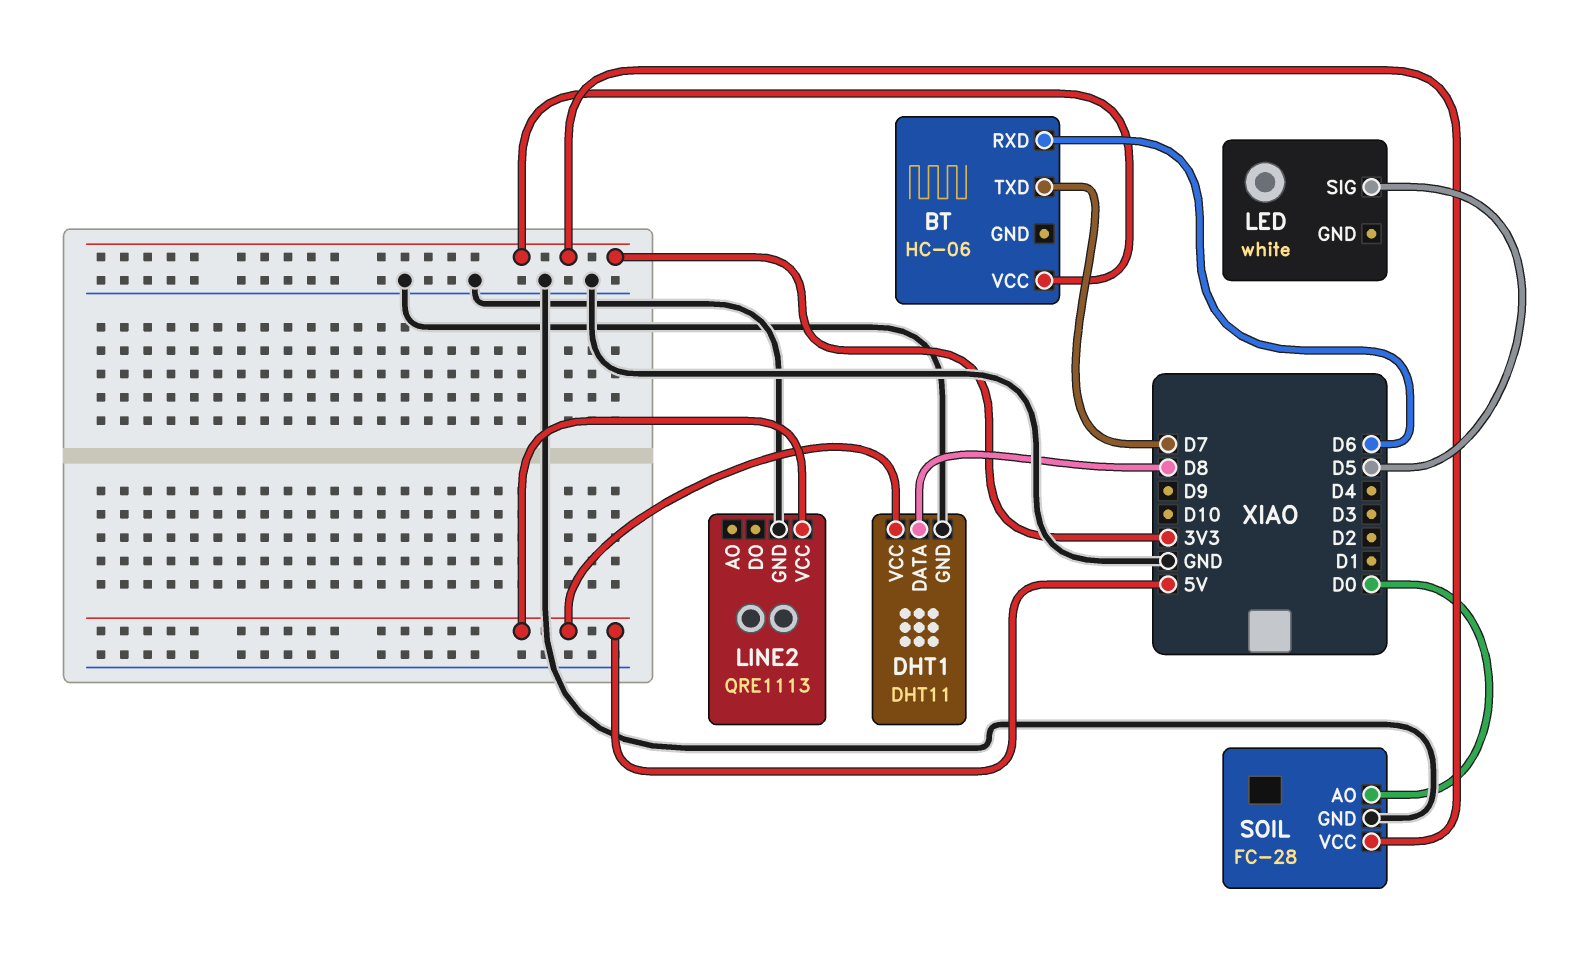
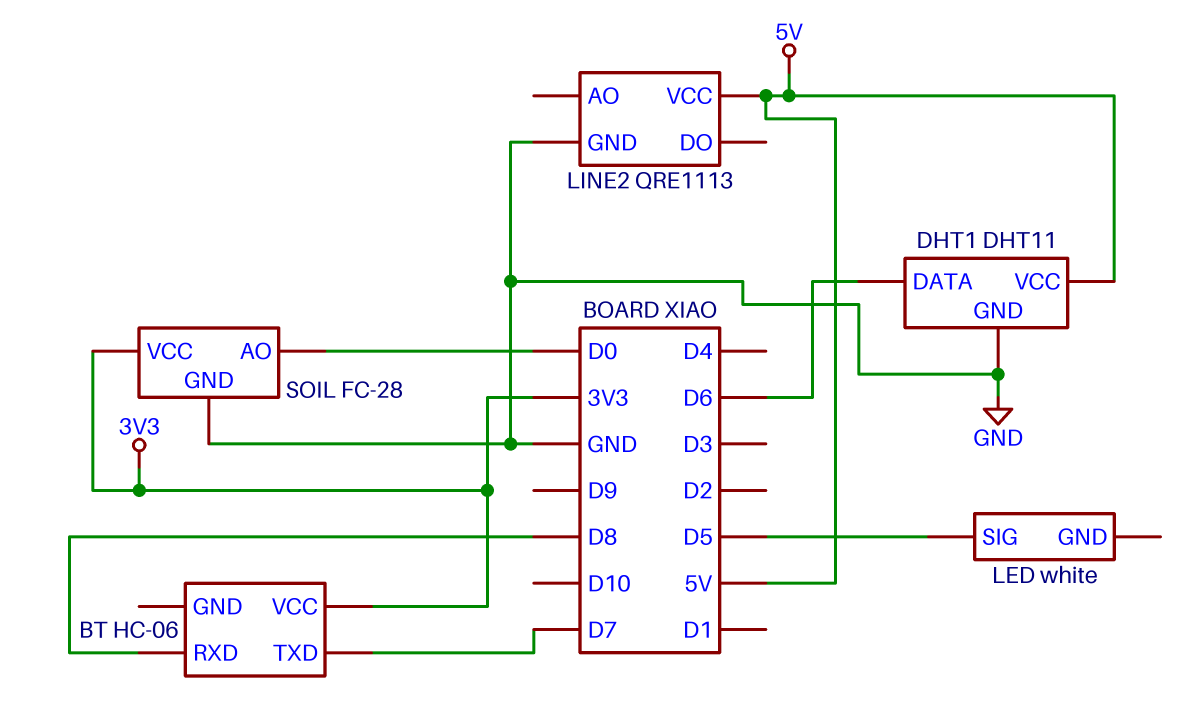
BT pin RXD: D6 -> D8
DHT1 pin DATA: D8 -> D6

